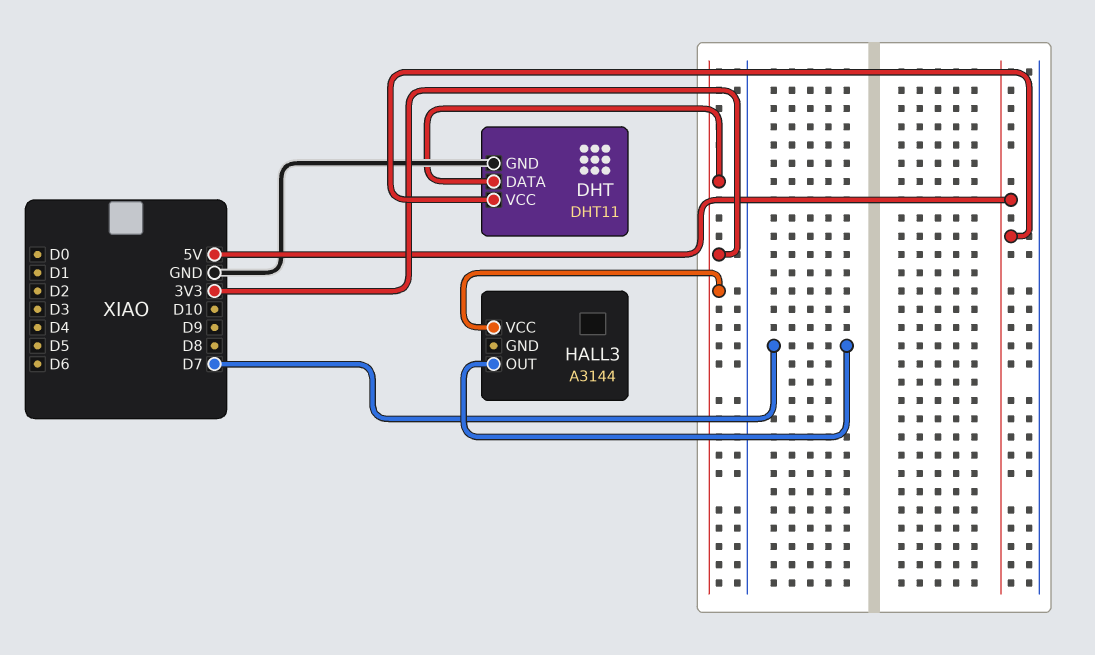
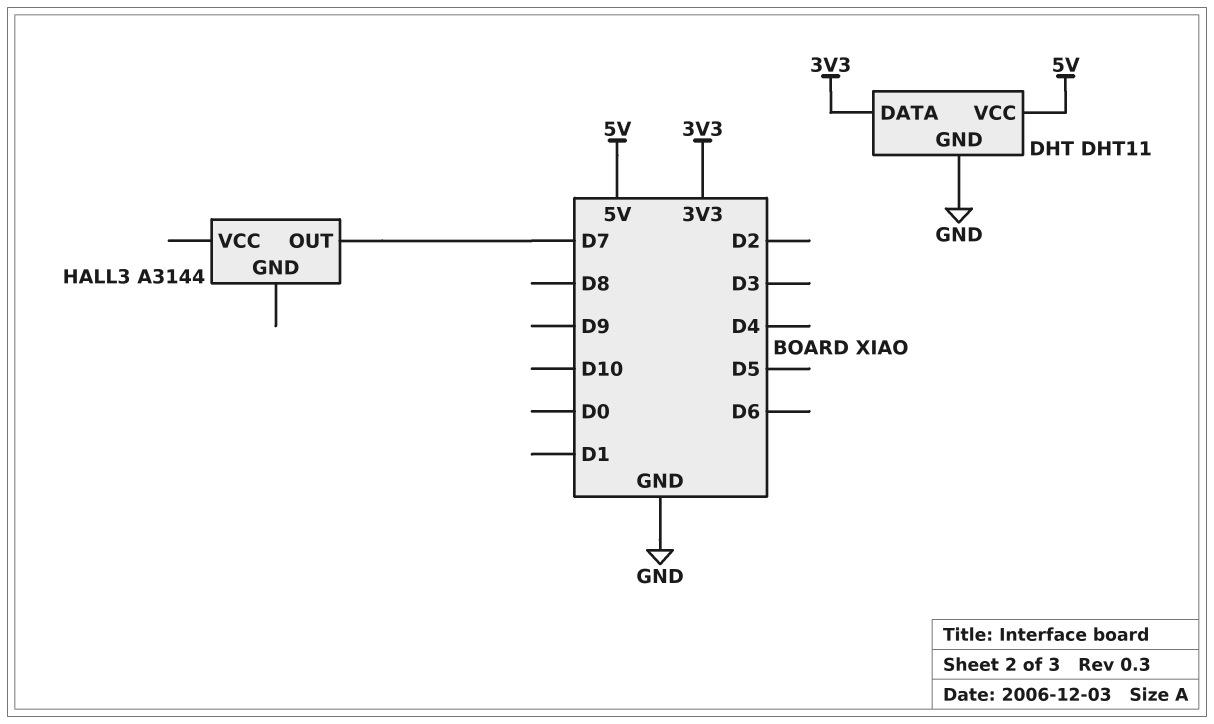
HALL3 pin VCC: 3V3 -> none

